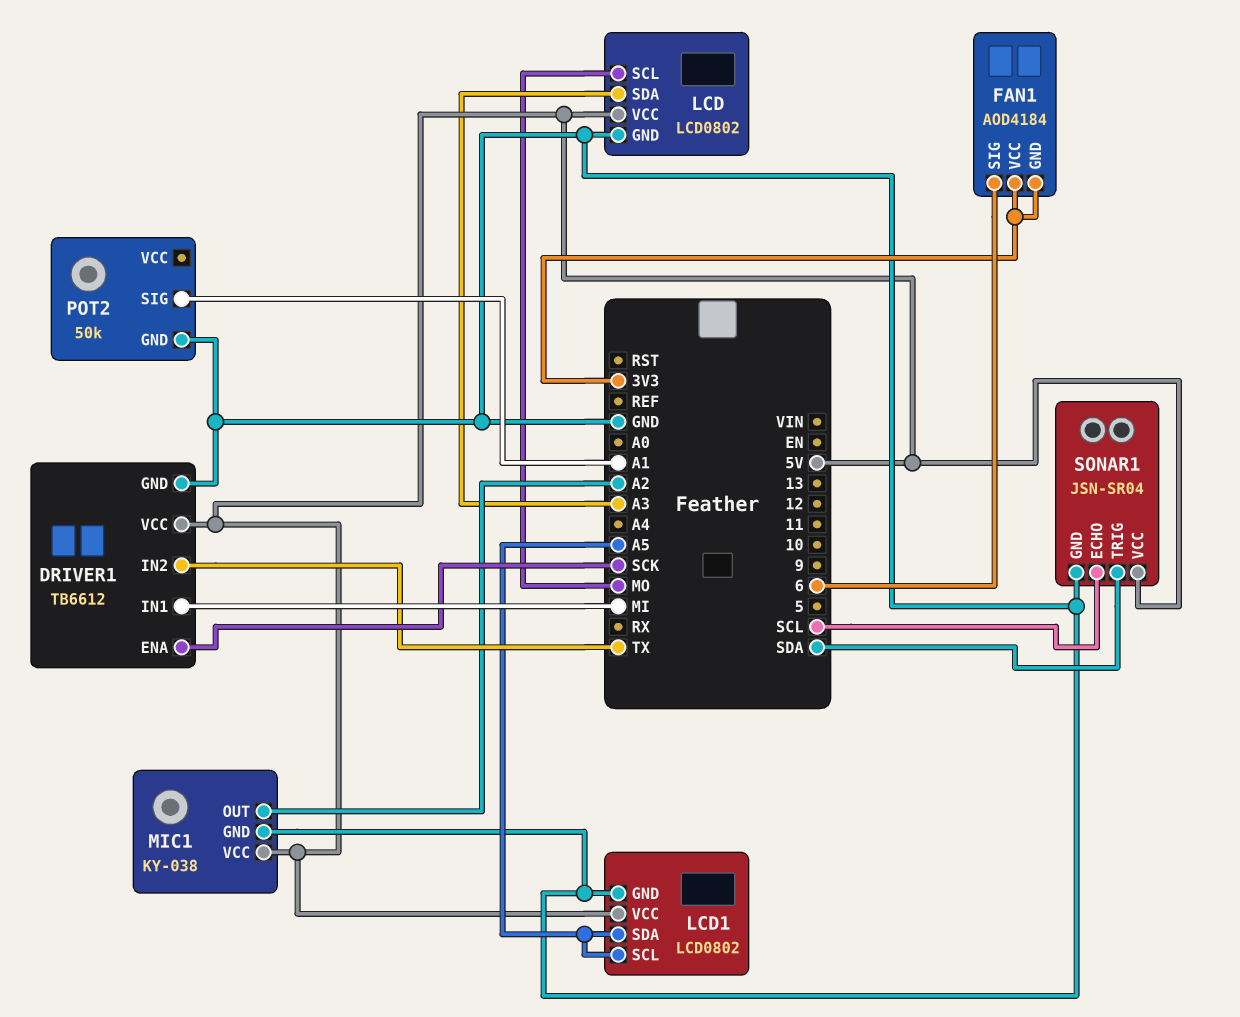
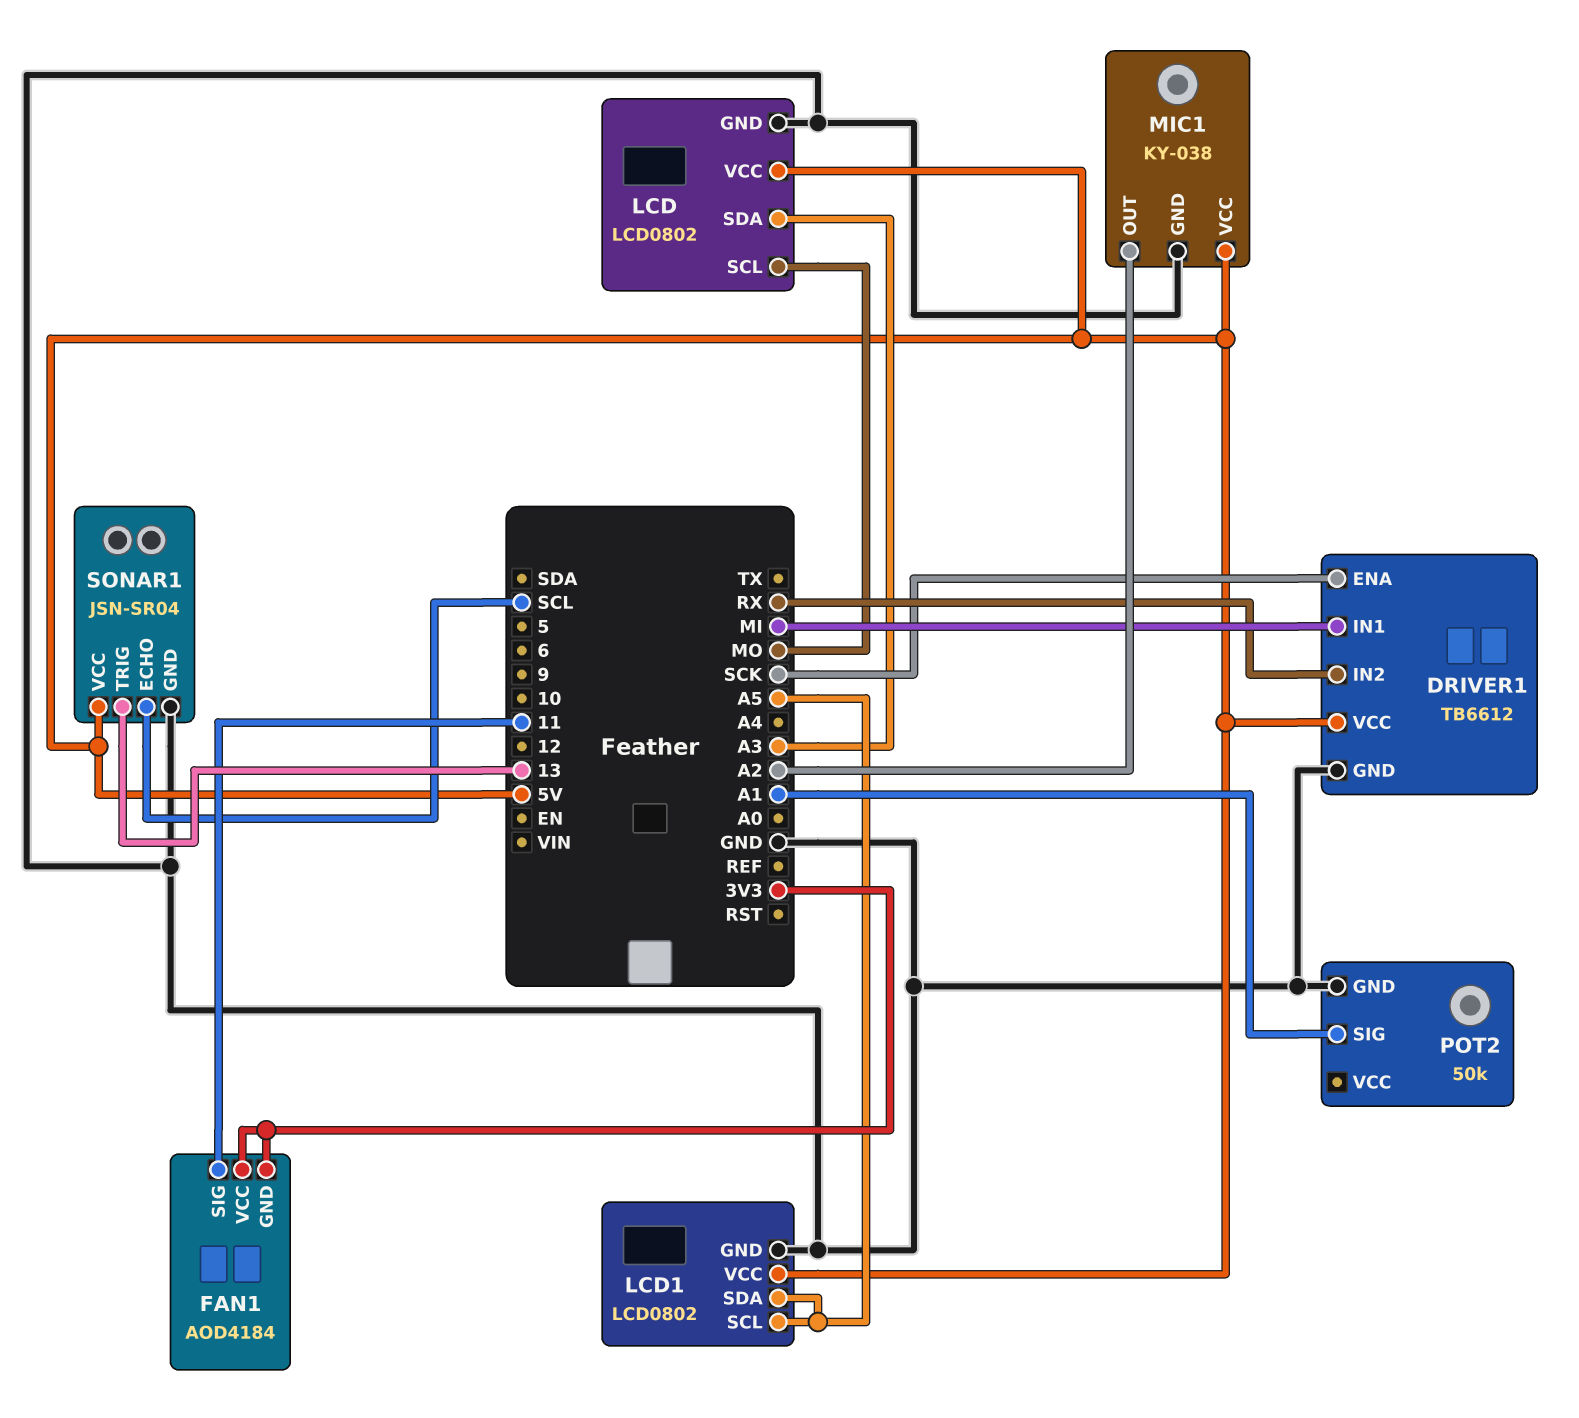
DRIVER1 pin IN2: TX -> RX
FAN1 pin SIG: 6 -> 11
SONAR1 pin TRIG: SDA -> 13

